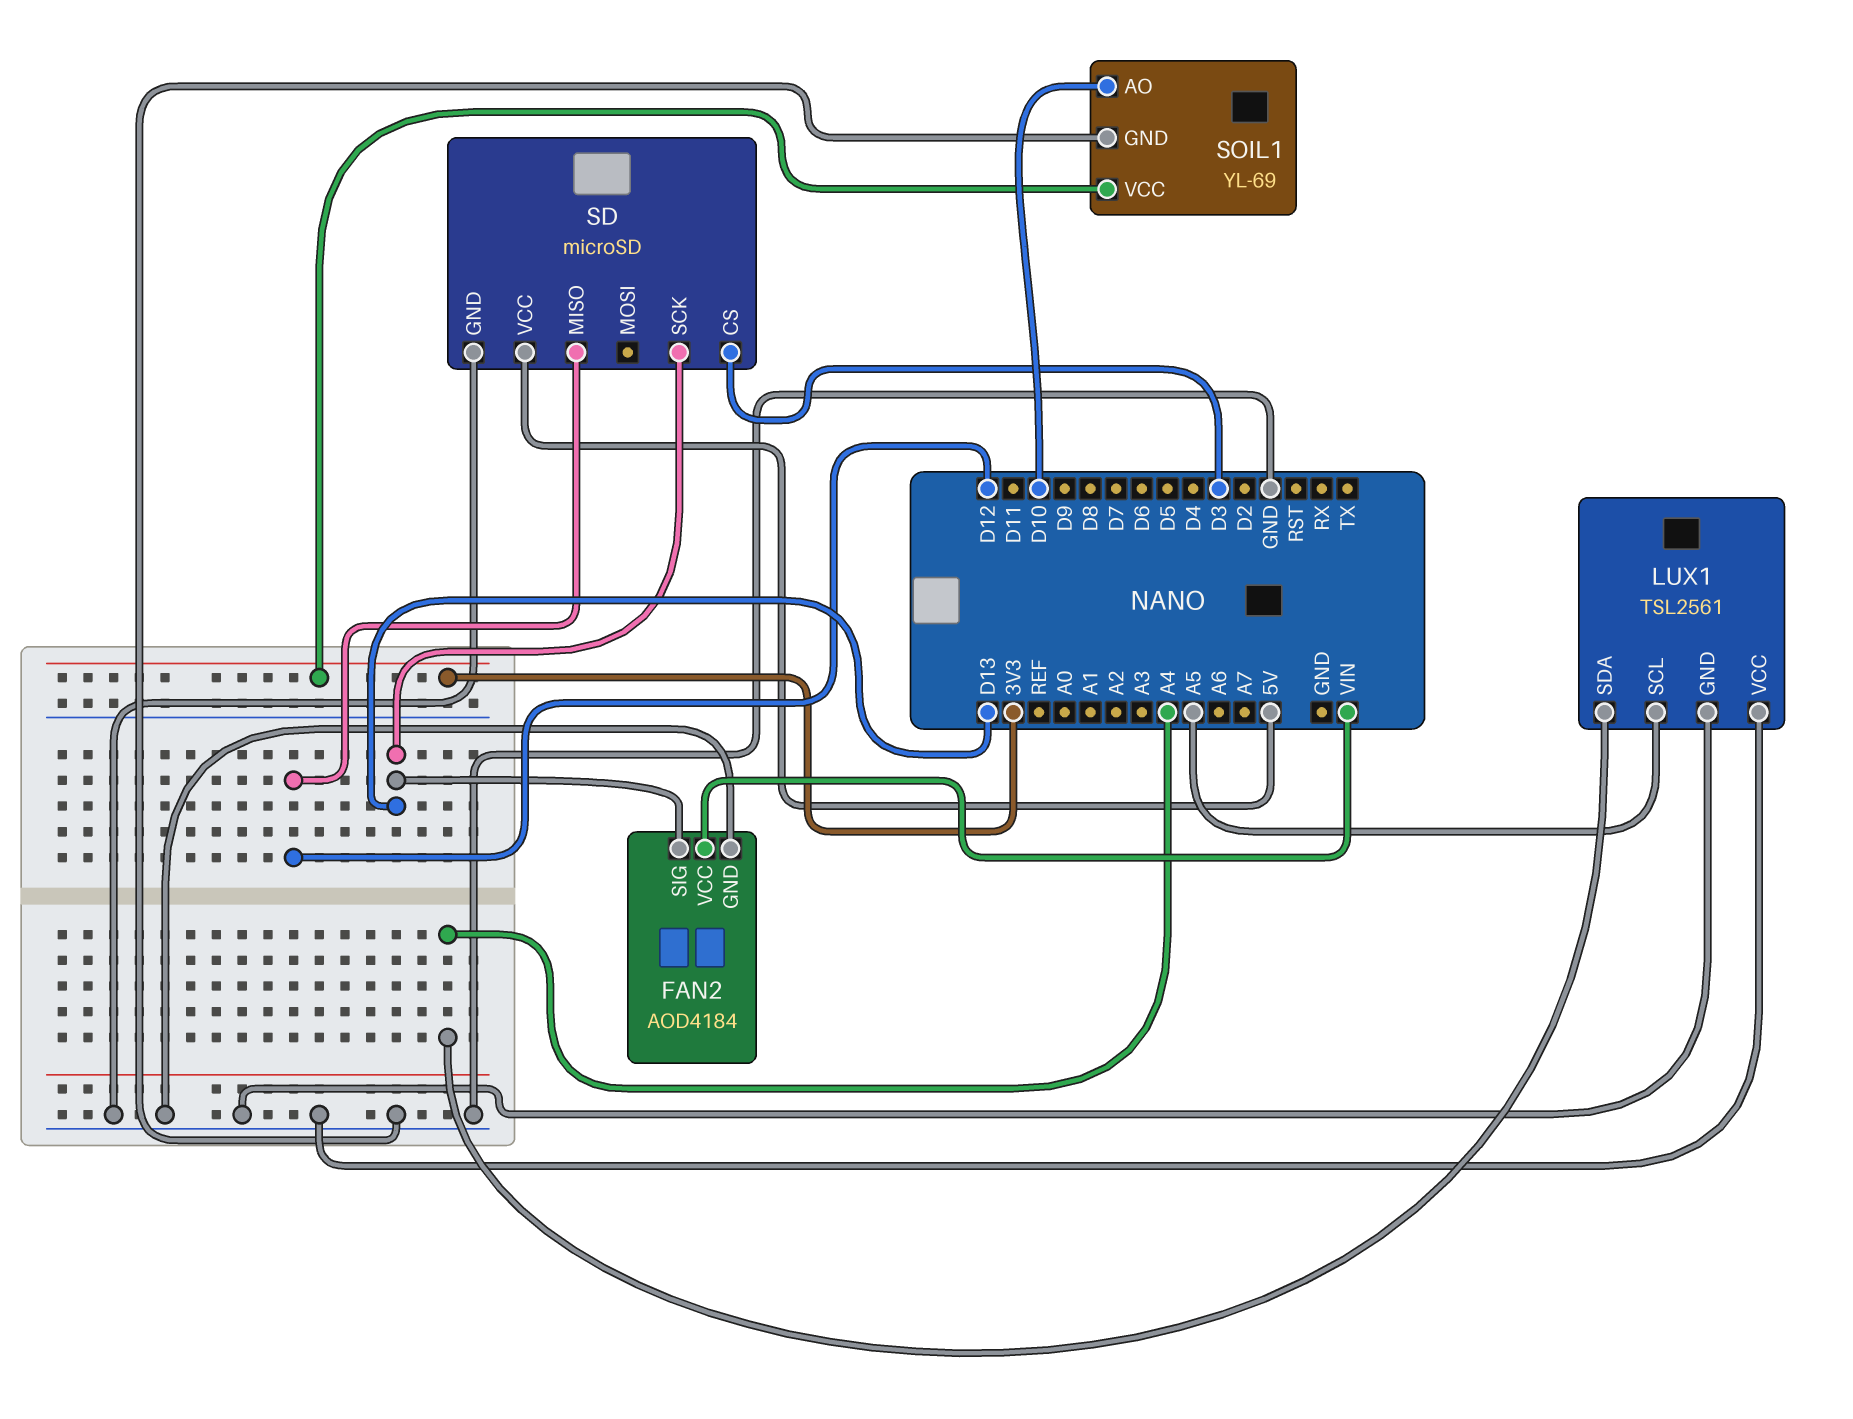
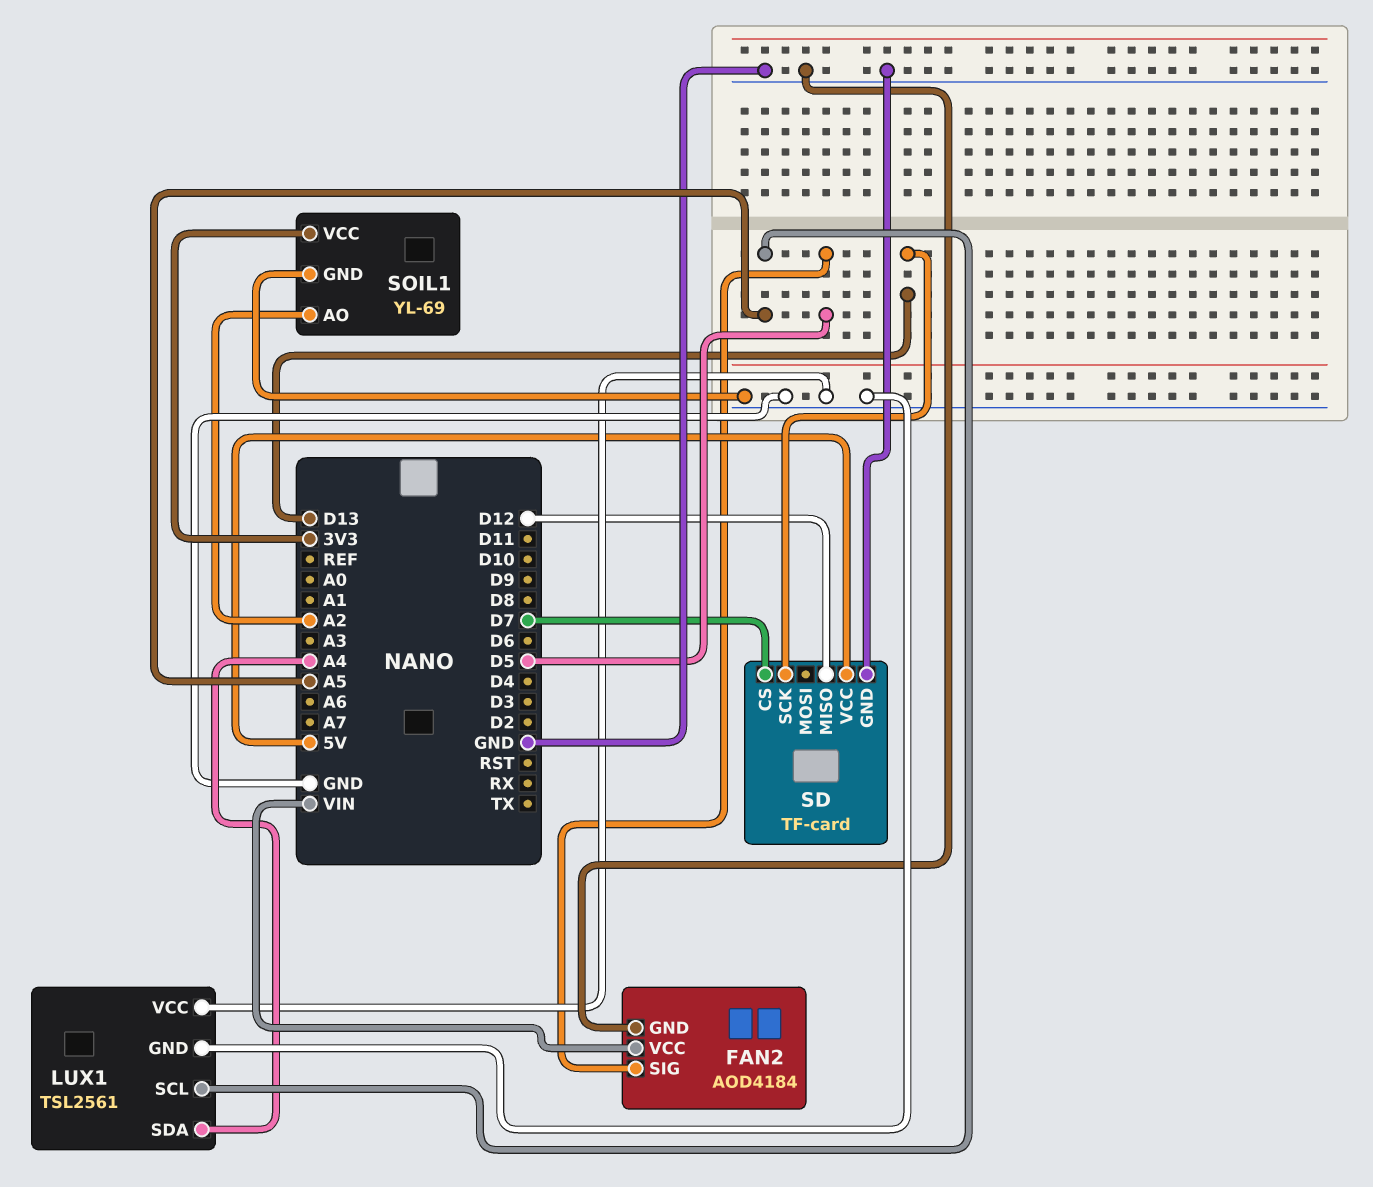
FAN2 pin SIG: D13 -> D5
SD: microSD -> TF-card
SD pin CS: D3 -> D7
SOIL1 pin AO: D10 -> A2

